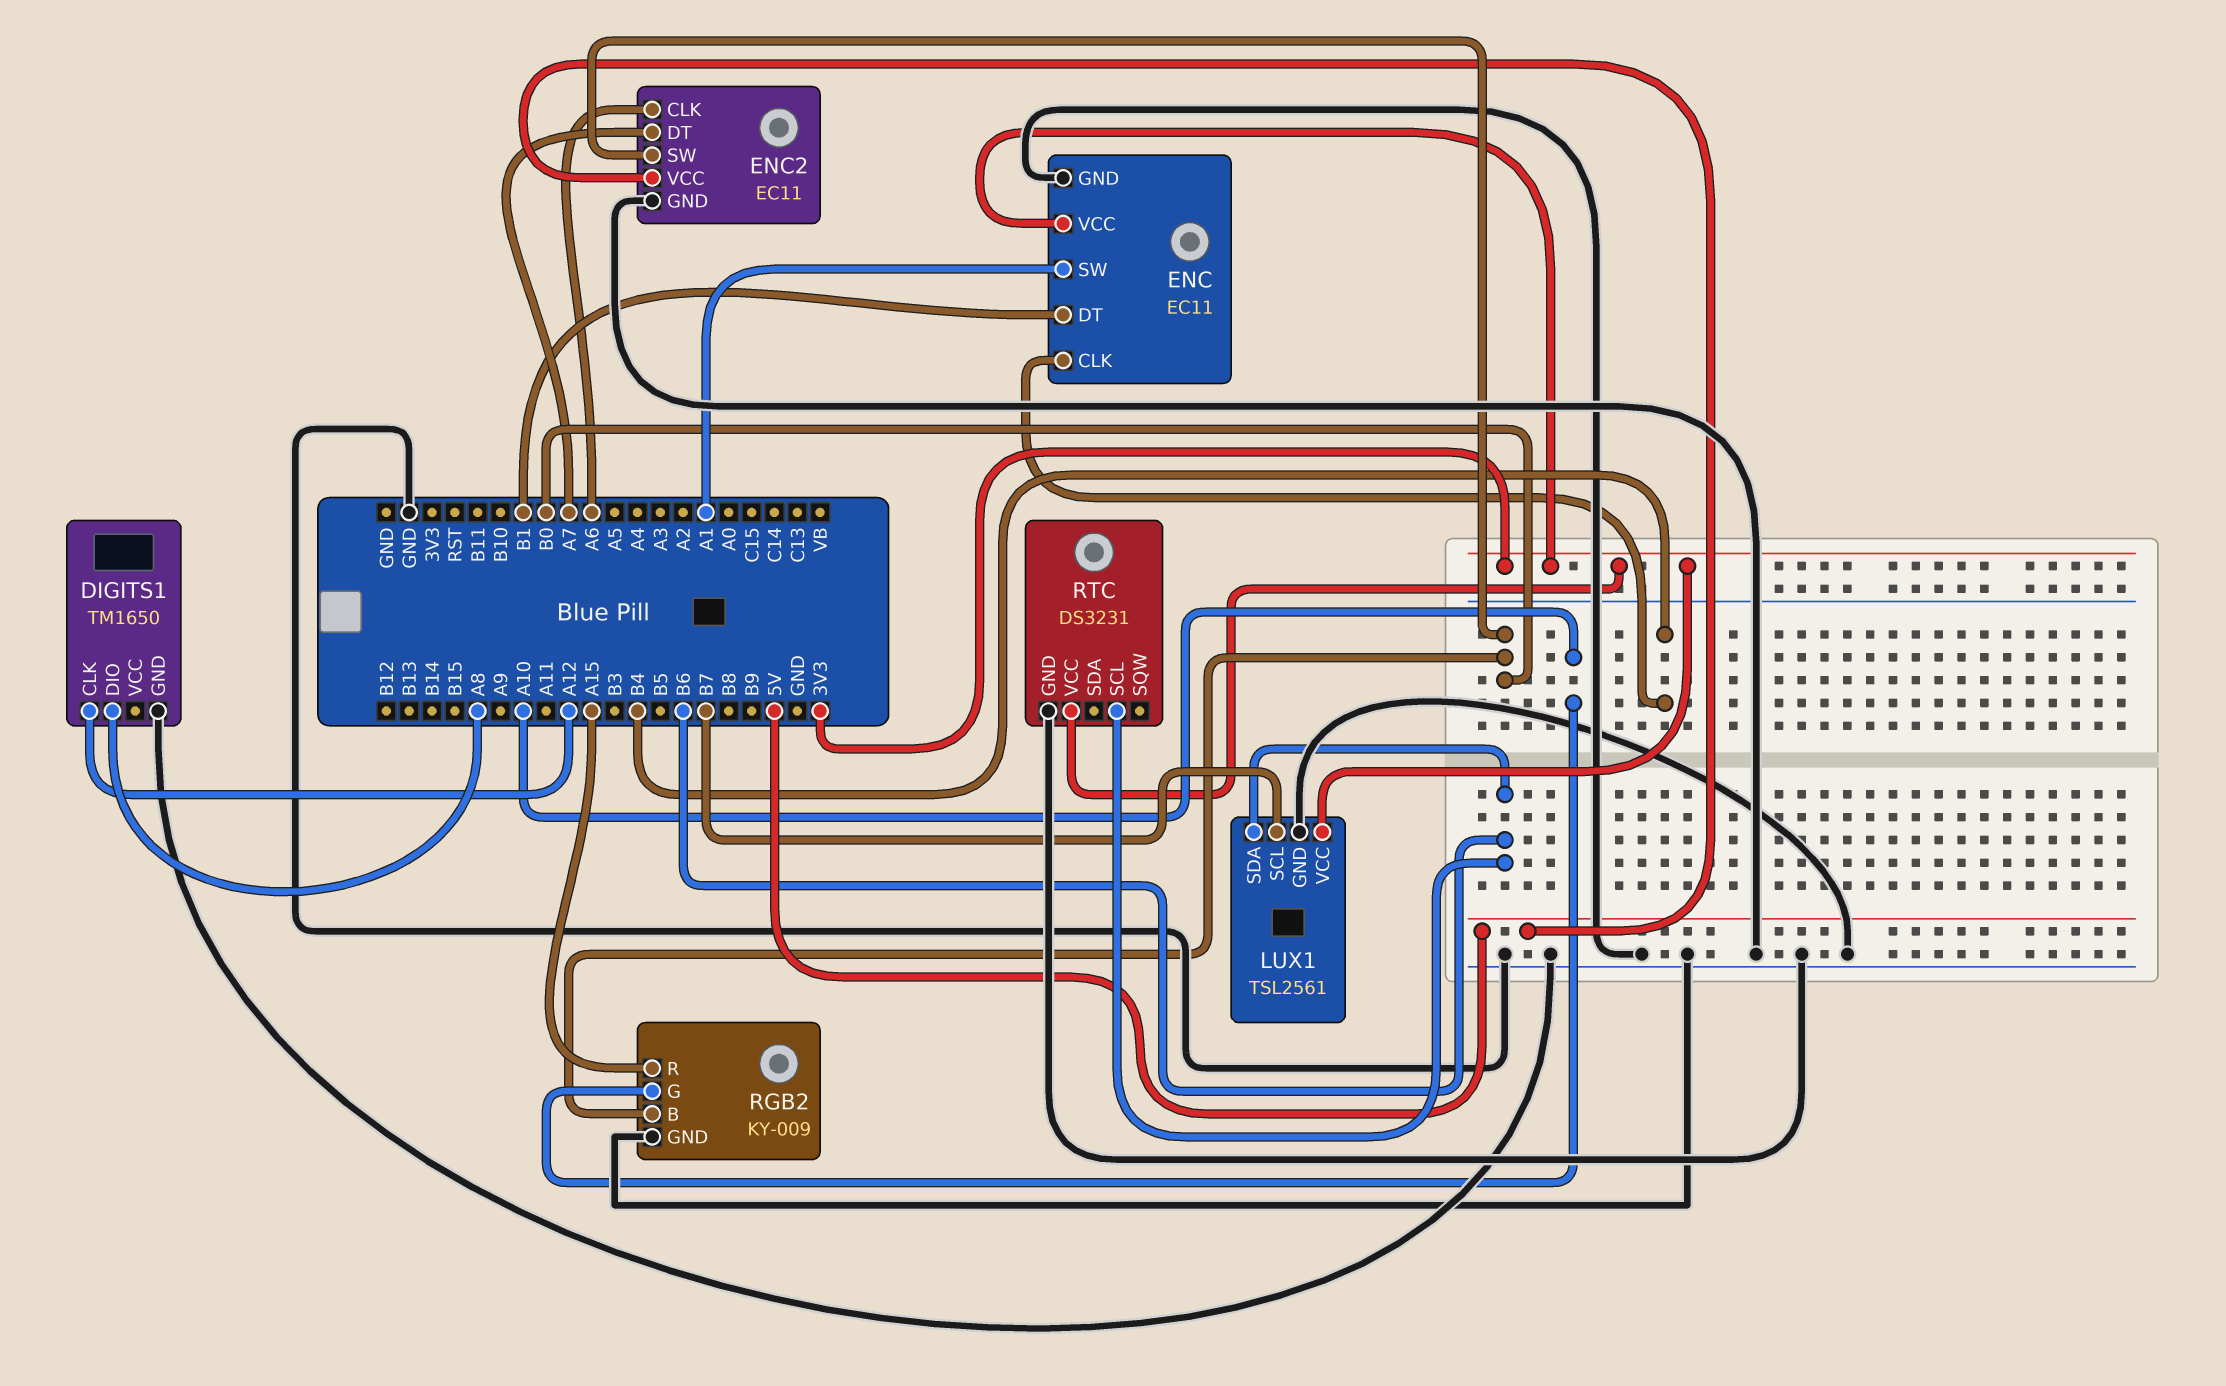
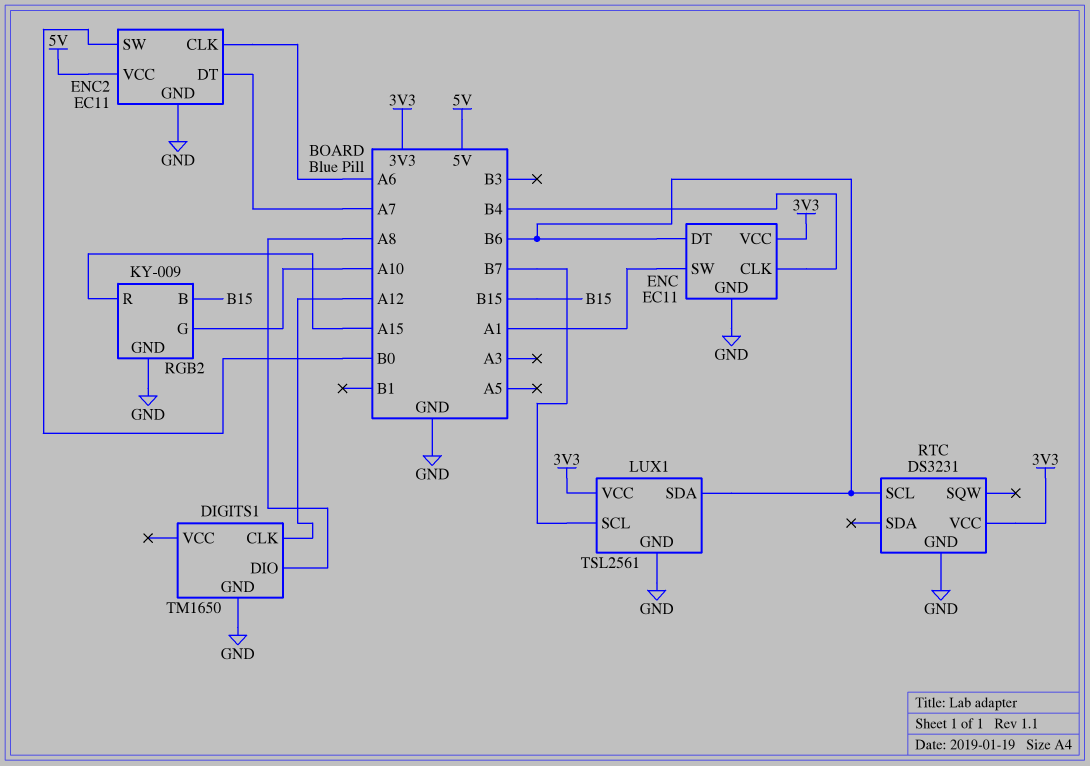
ENC pin DT: B1 -> B6
RGB2 pin B: B0 -> B15

